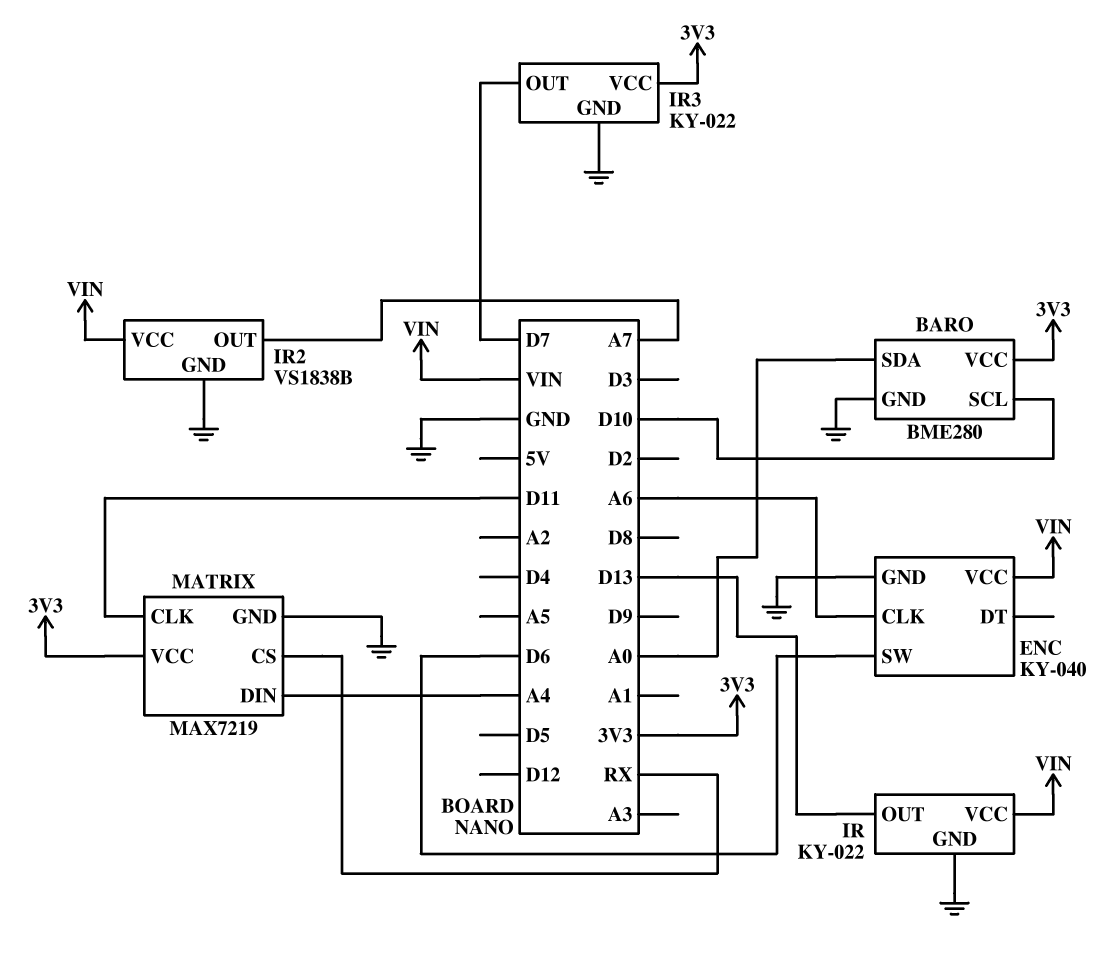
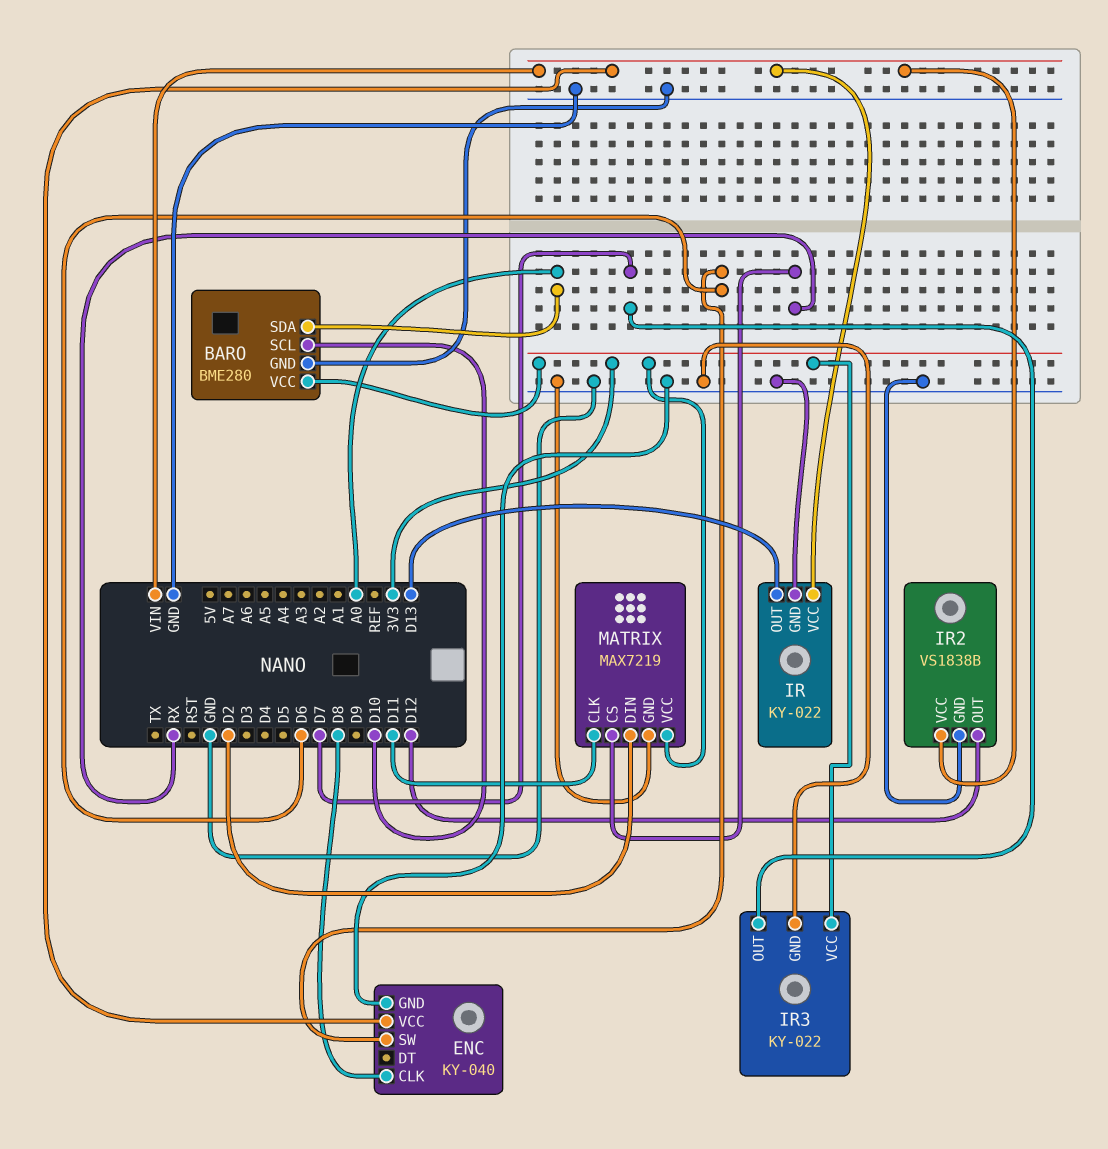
ENC pin CLK: A6 -> D8
IR2 pin OUT: A7 -> D12
MATRIX pin DIN: A4 -> D2

